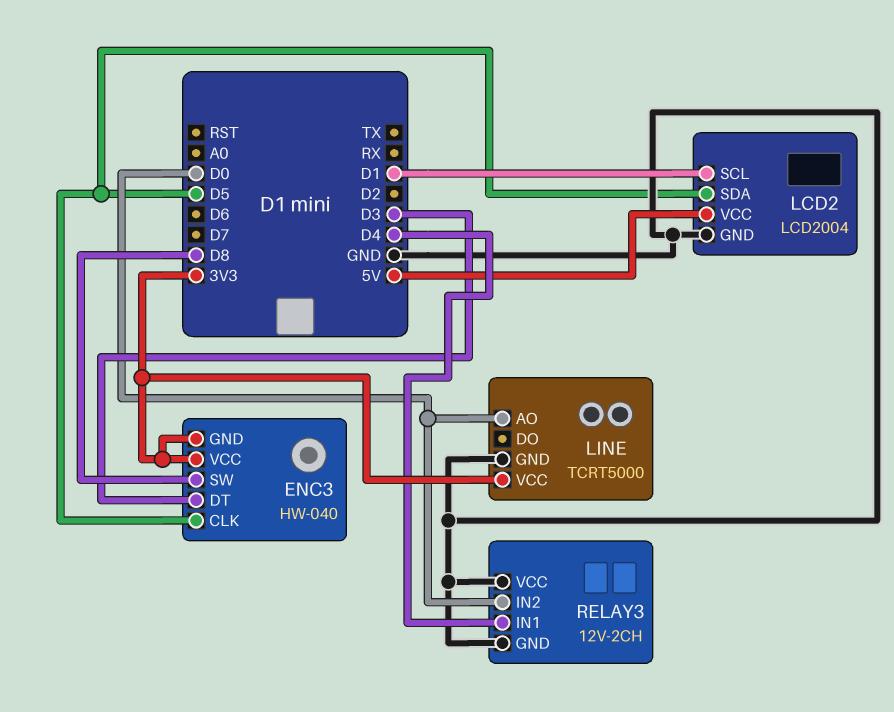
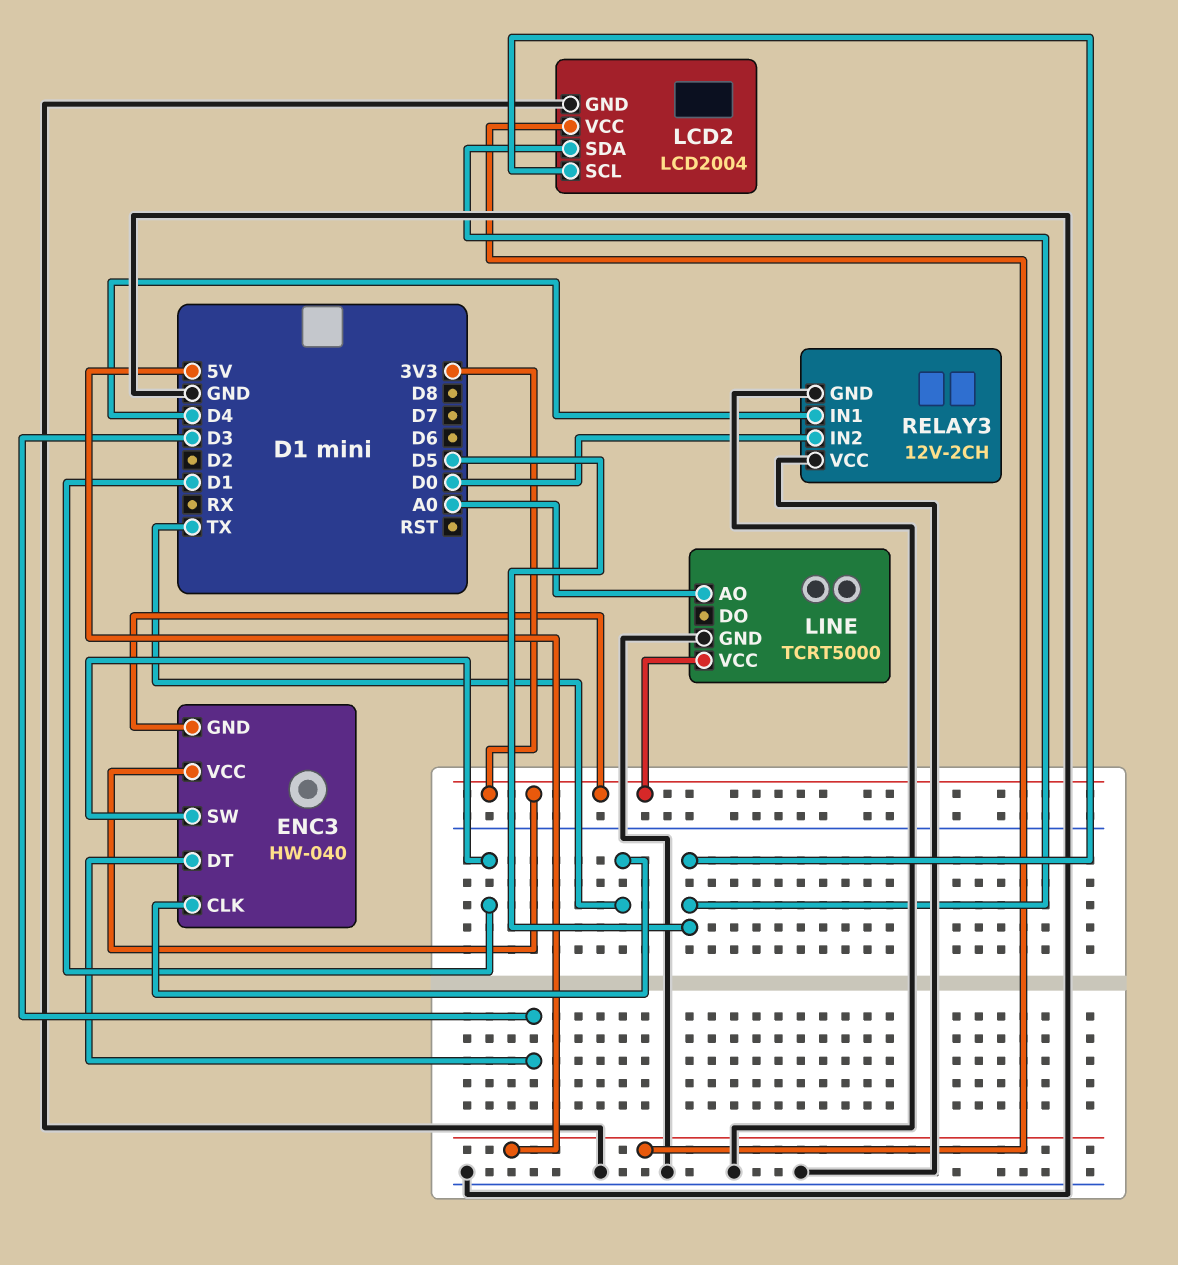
ENC3 pin CLK: D5 -> TX
ENC3 pin SW: D8 -> D1
LCD2 pin SCL: D1 -> D5
LINE pin AO: D0 -> A0

